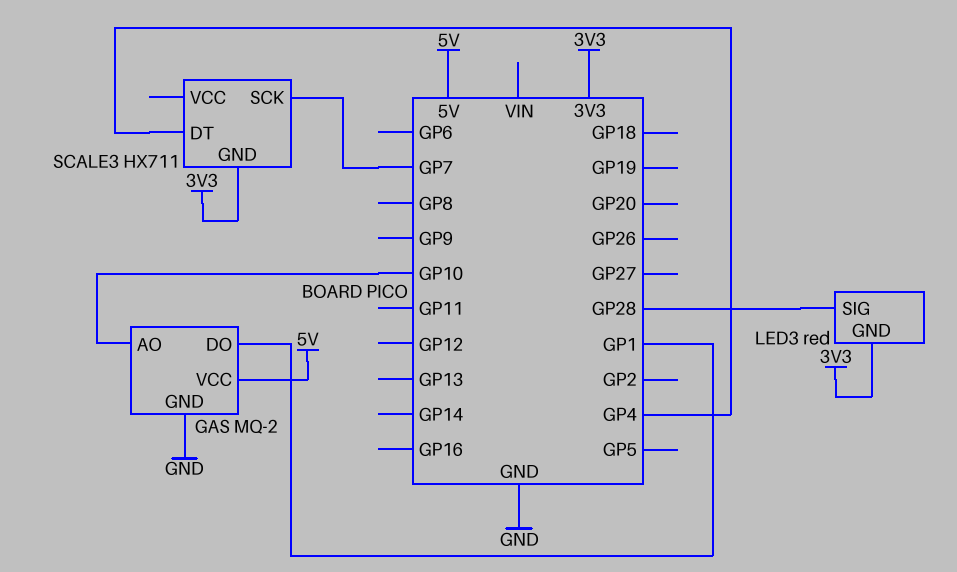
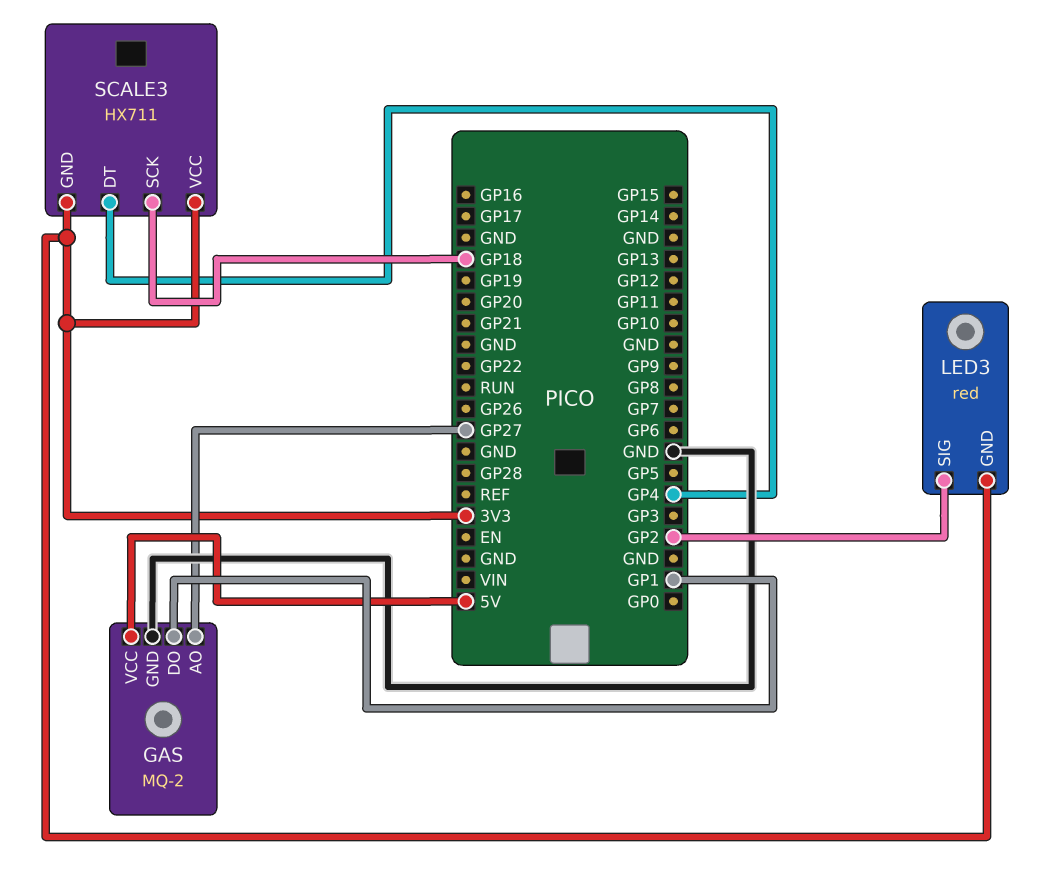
GAS pin AO: GP10 -> GP27
LED3 pin SIG: GP28 -> GP2
SCALE3 pin SCK: GP7 -> GP18
SCALE3 pin VCC: none -> 3V3

